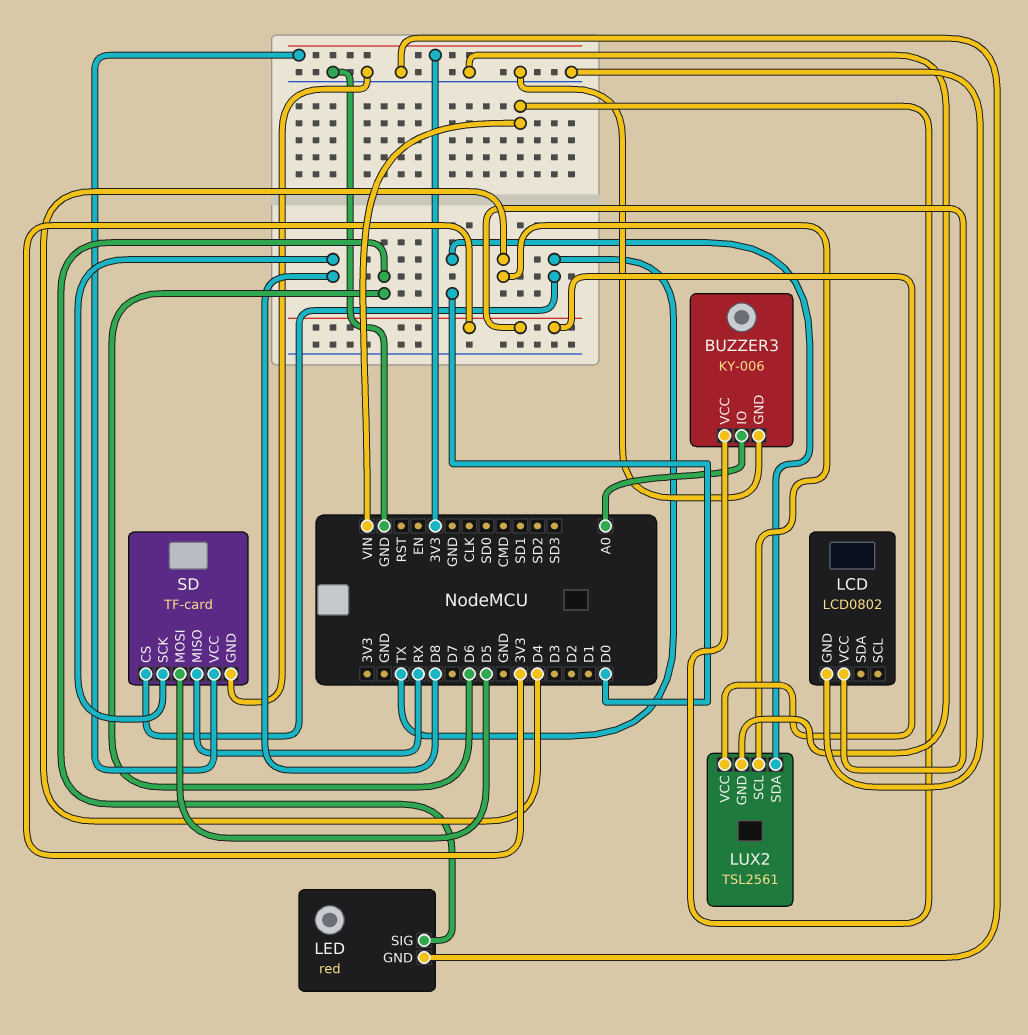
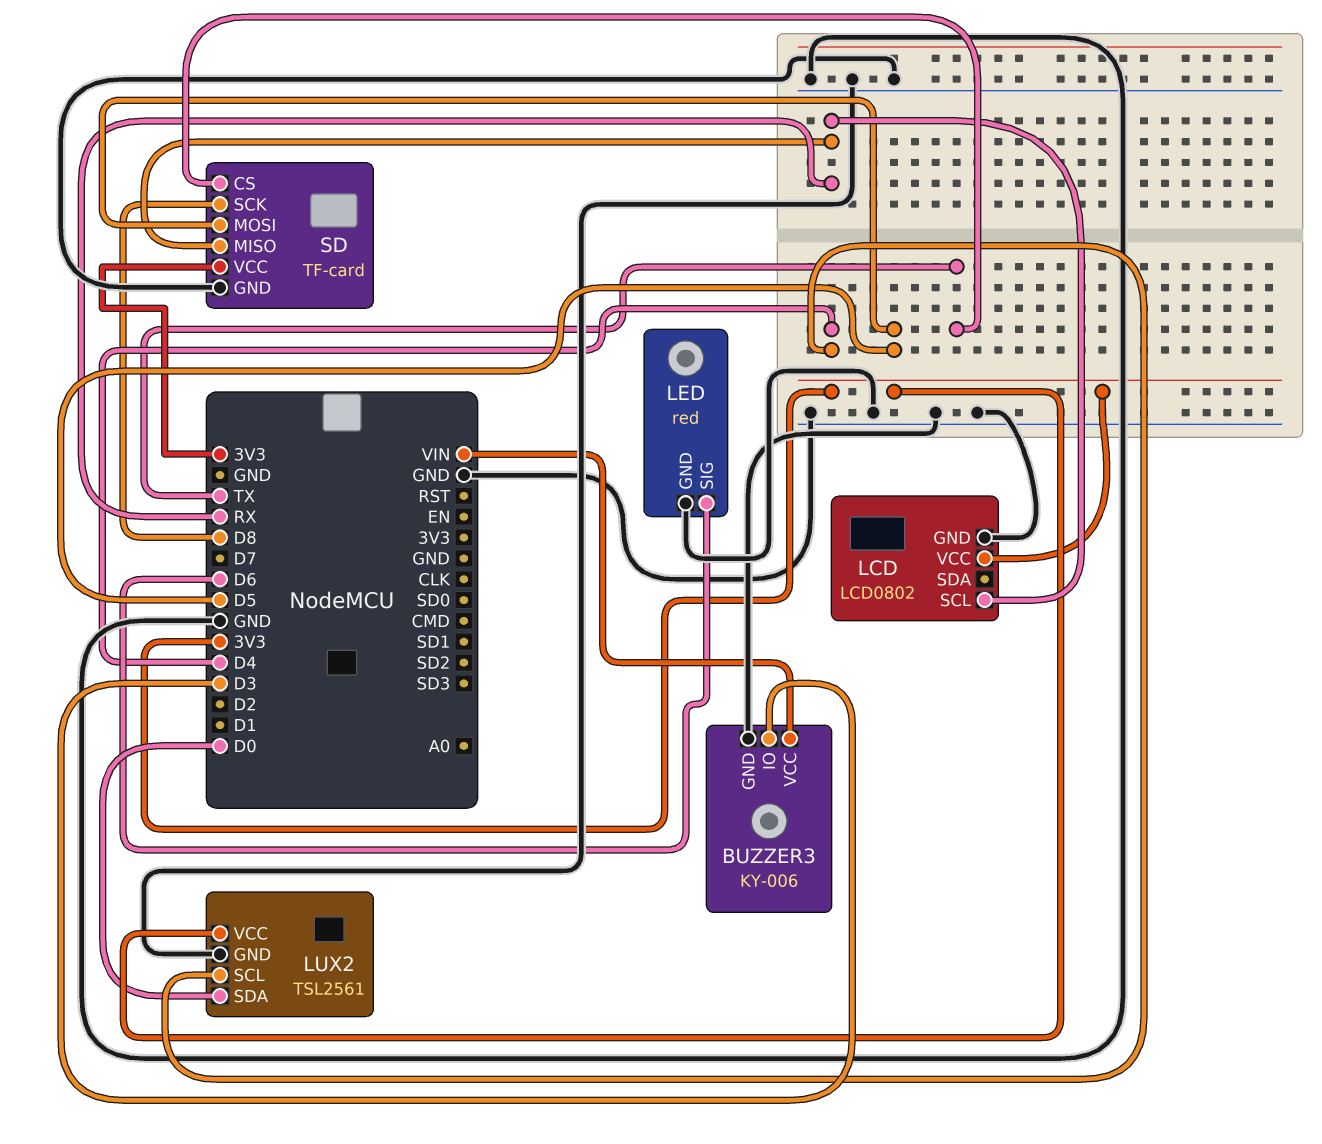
BUZZER3 pin IO: A0 -> D3
LCD pin SCL: none -> RX

